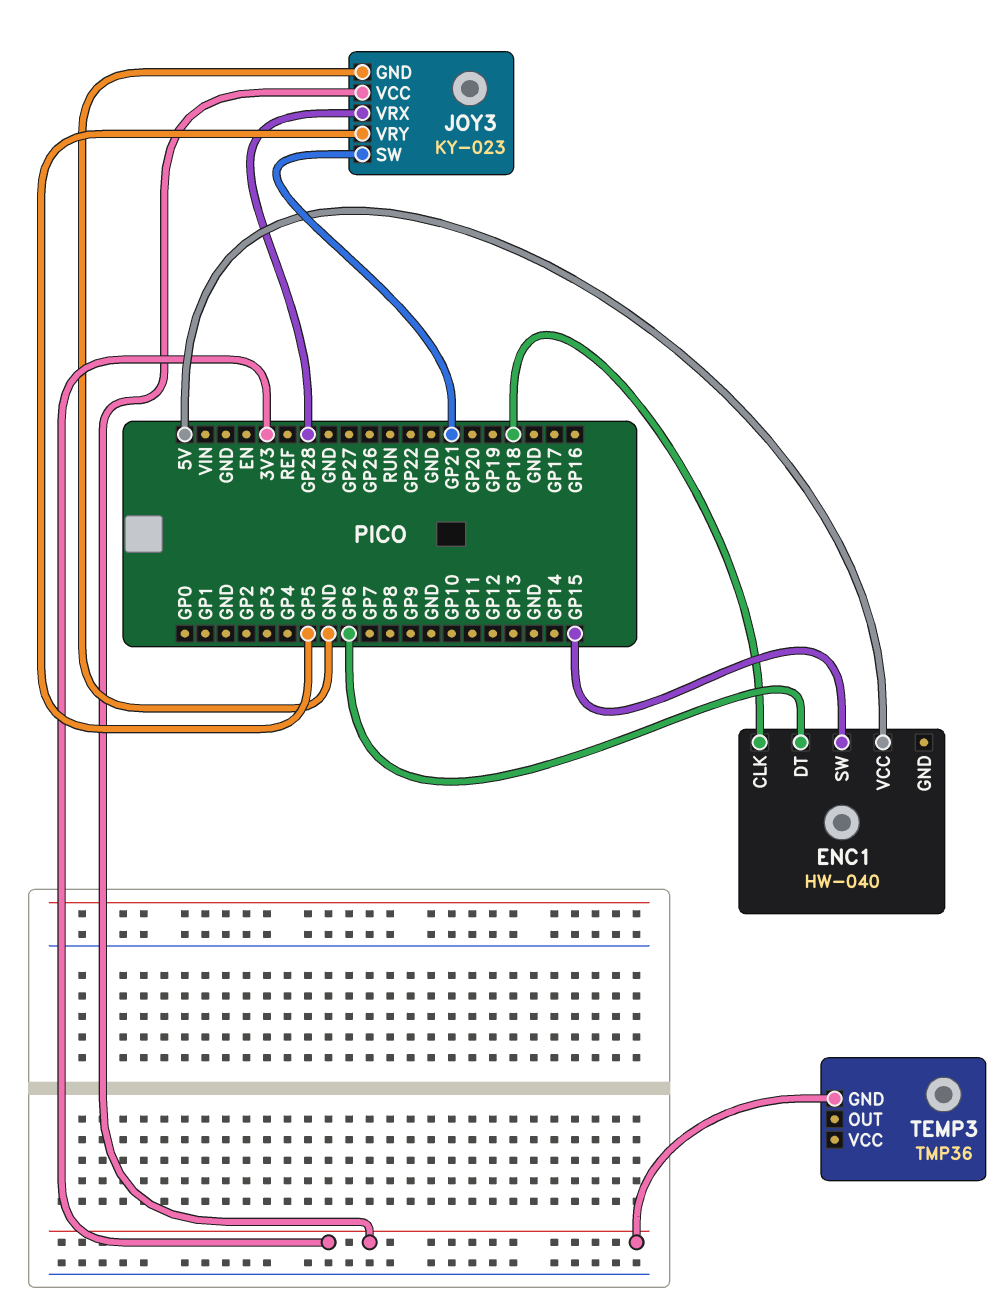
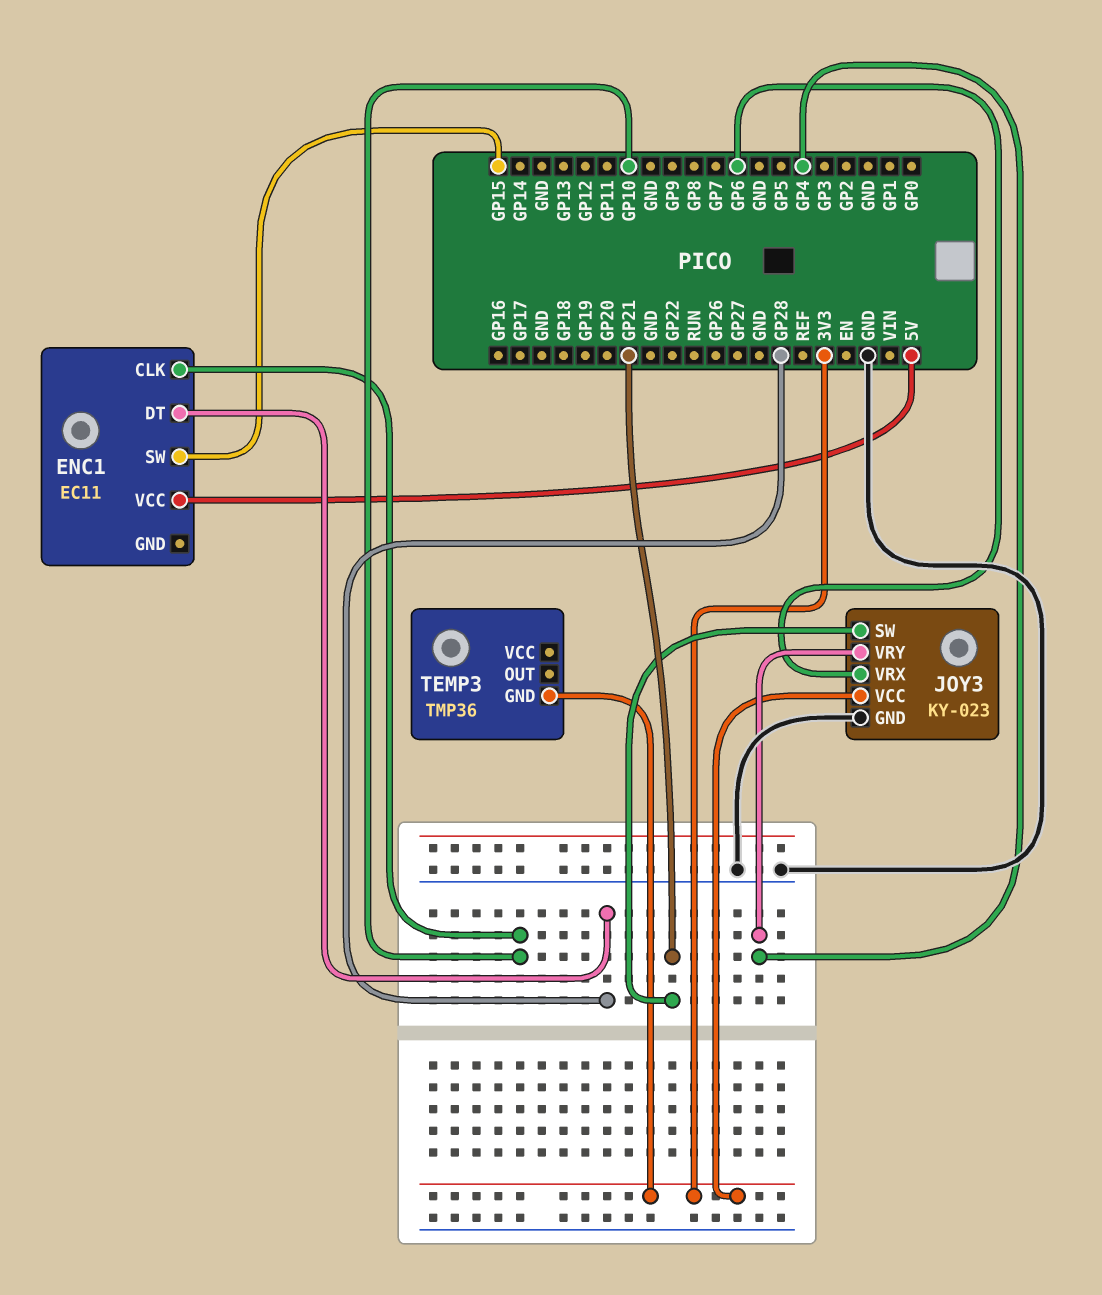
ENC1: HW-040 -> EC11
ENC1 pin CLK: GP18 -> GP10
ENC1 pin DT: GP6 -> GP28
JOY3 pin VRX: GP28 -> GP6
JOY3 pin VRY: GP5 -> GP4

